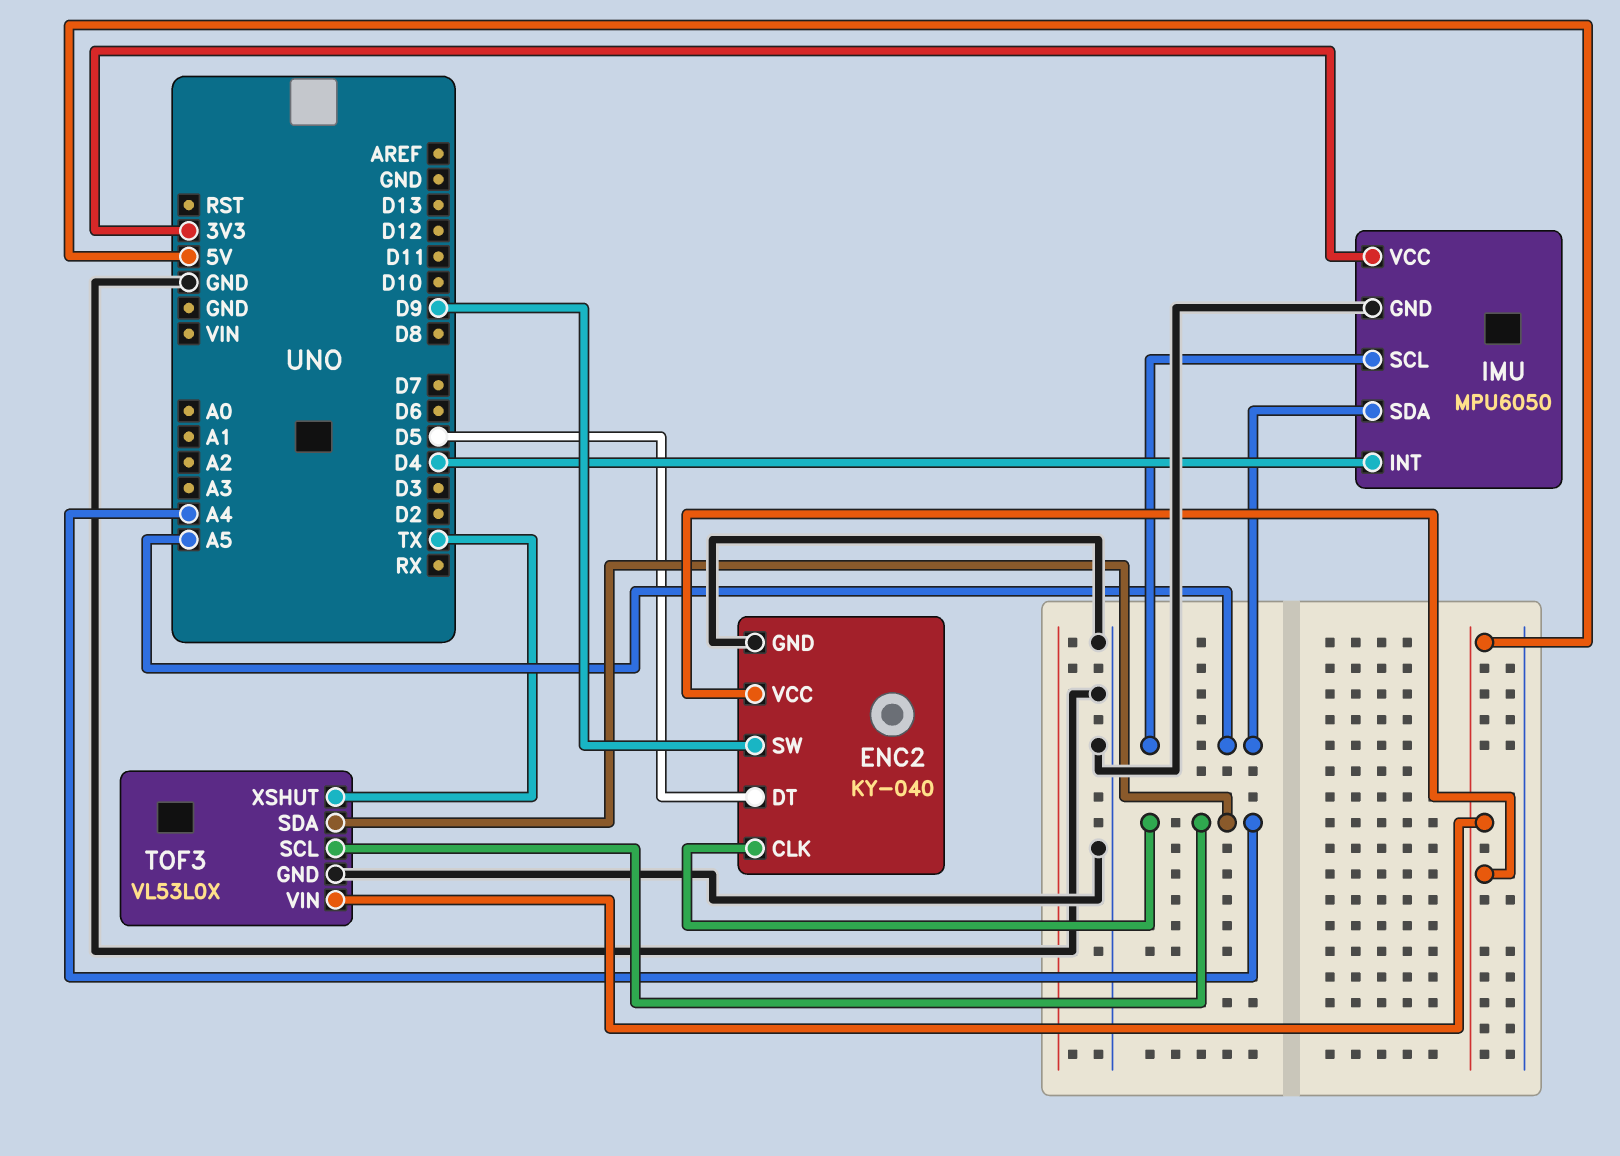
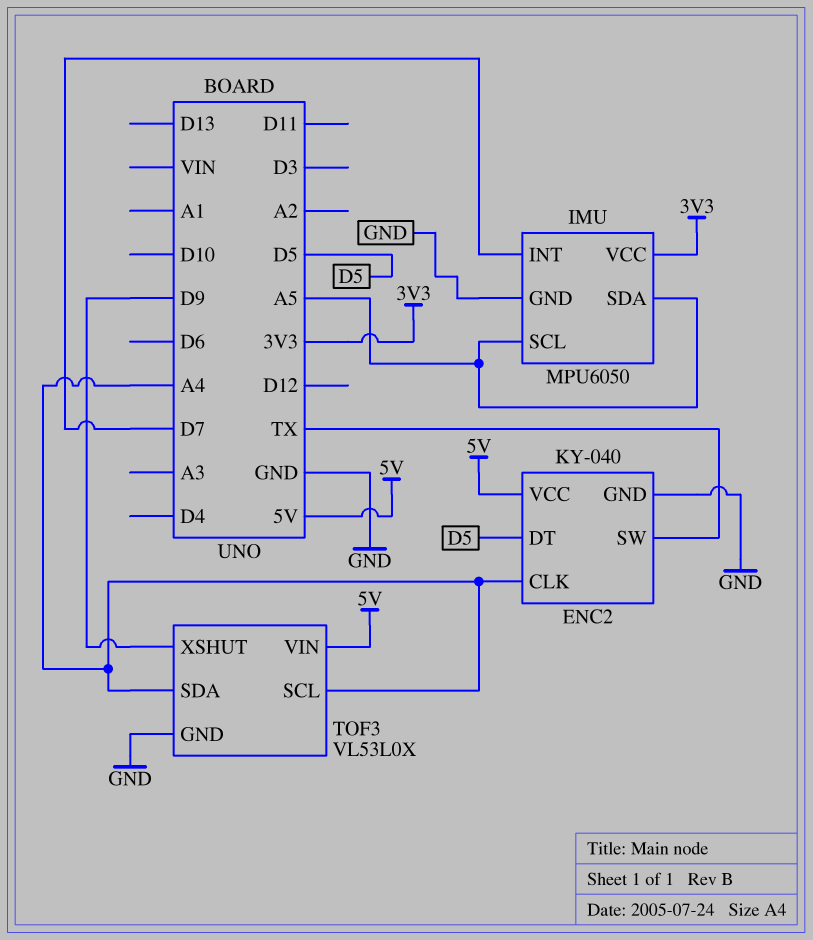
ENC2 pin SW: D9 -> TX
IMU pin INT: D4 -> D7
TOF3 pin XSHUT: TX -> D9

